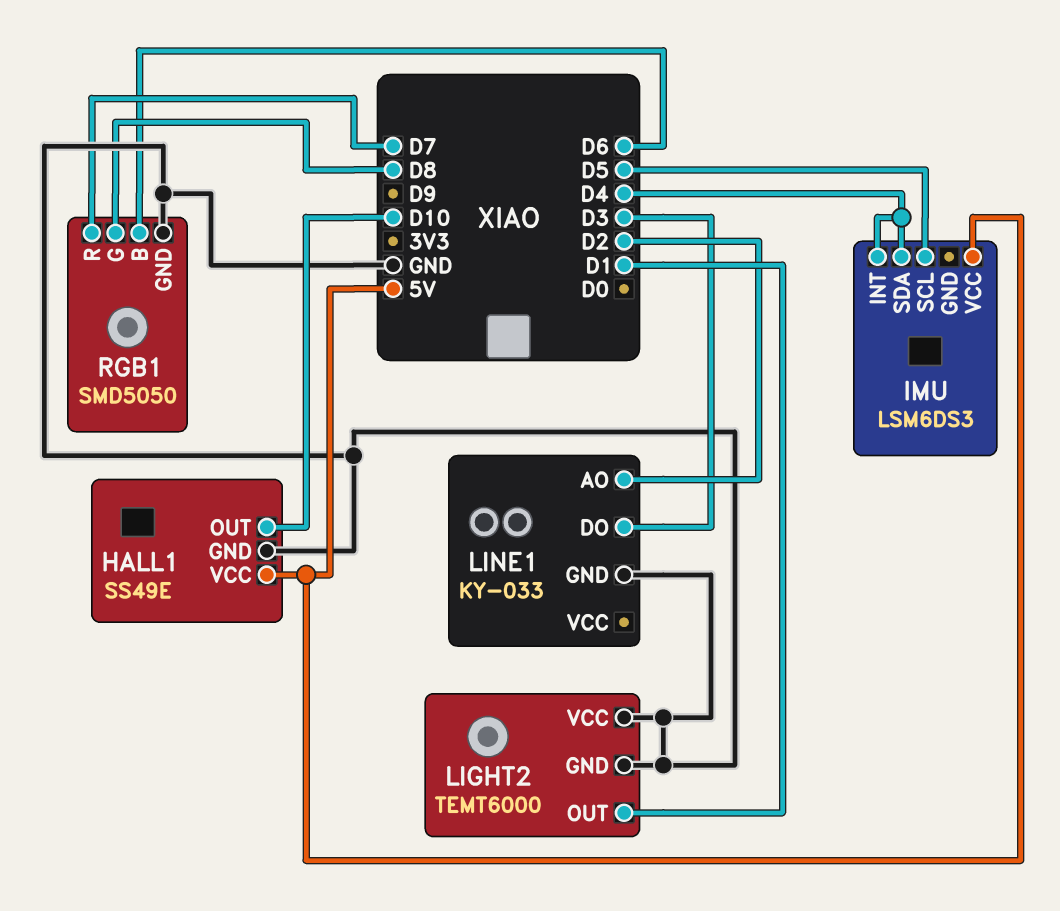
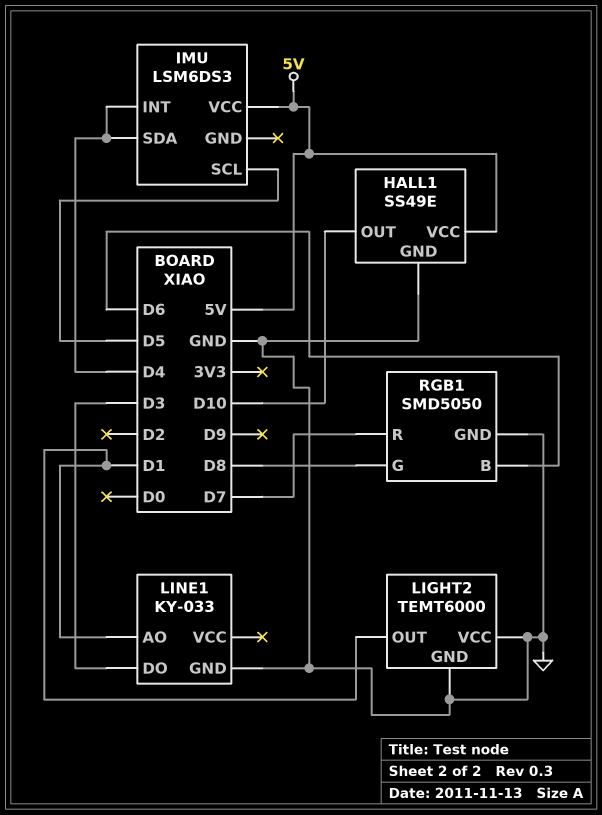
LINE1 pin AO: D2 -> D1

